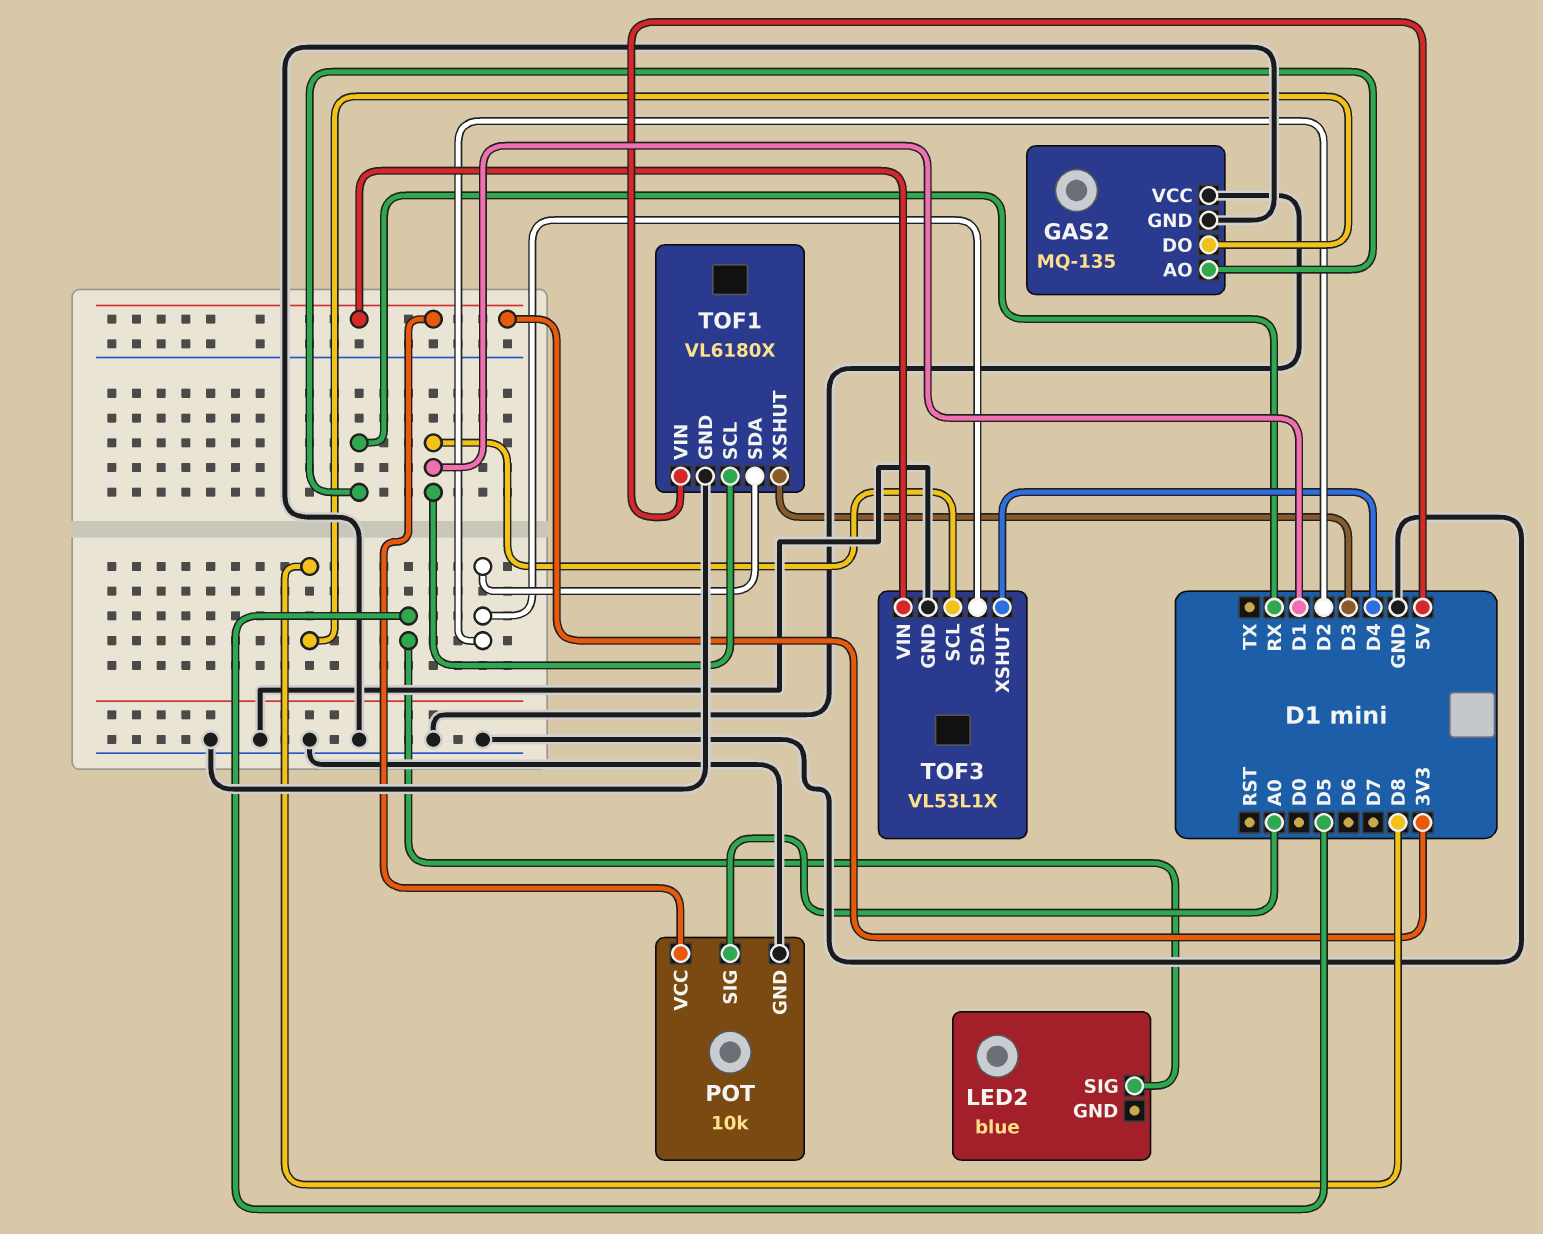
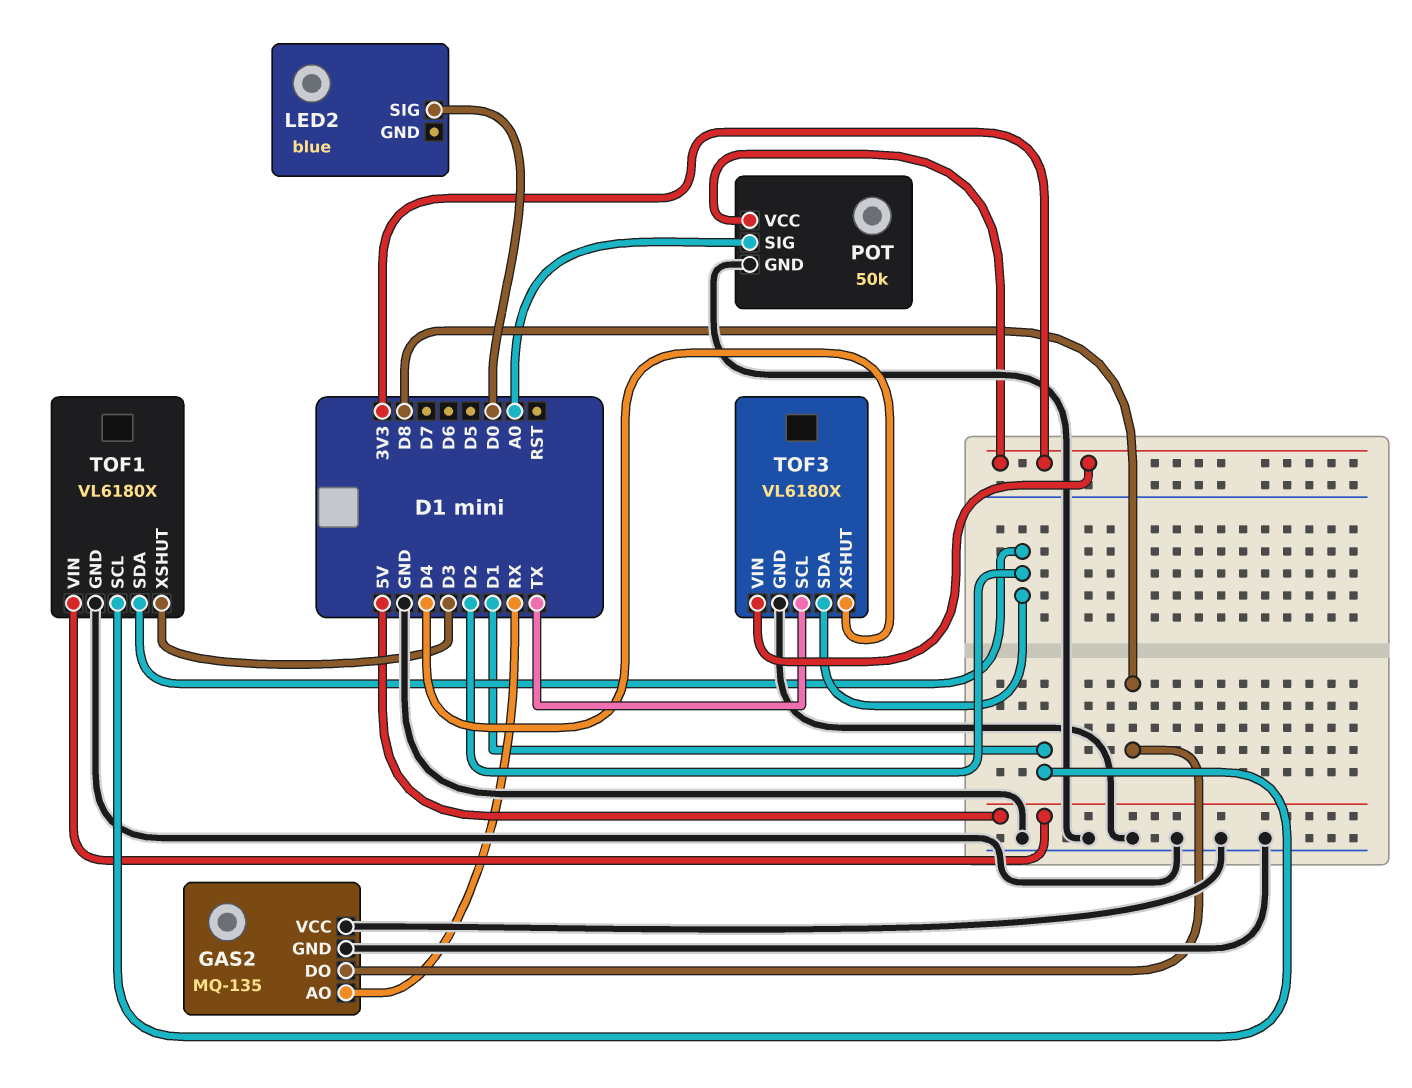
LED2 pin SIG: D5 -> D0
POT: 10k -> 50k
TOF3: VL53L1X -> VL6180X
TOF3 pin SCL: D1 -> TX

